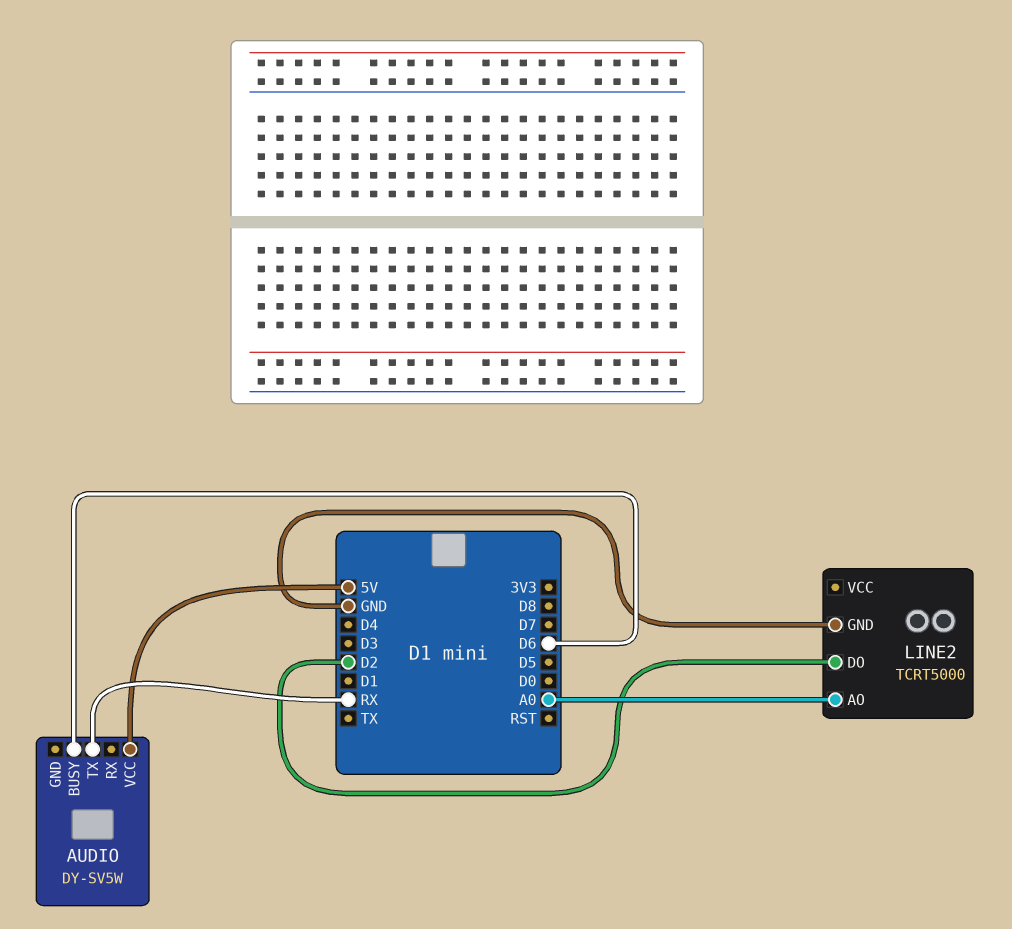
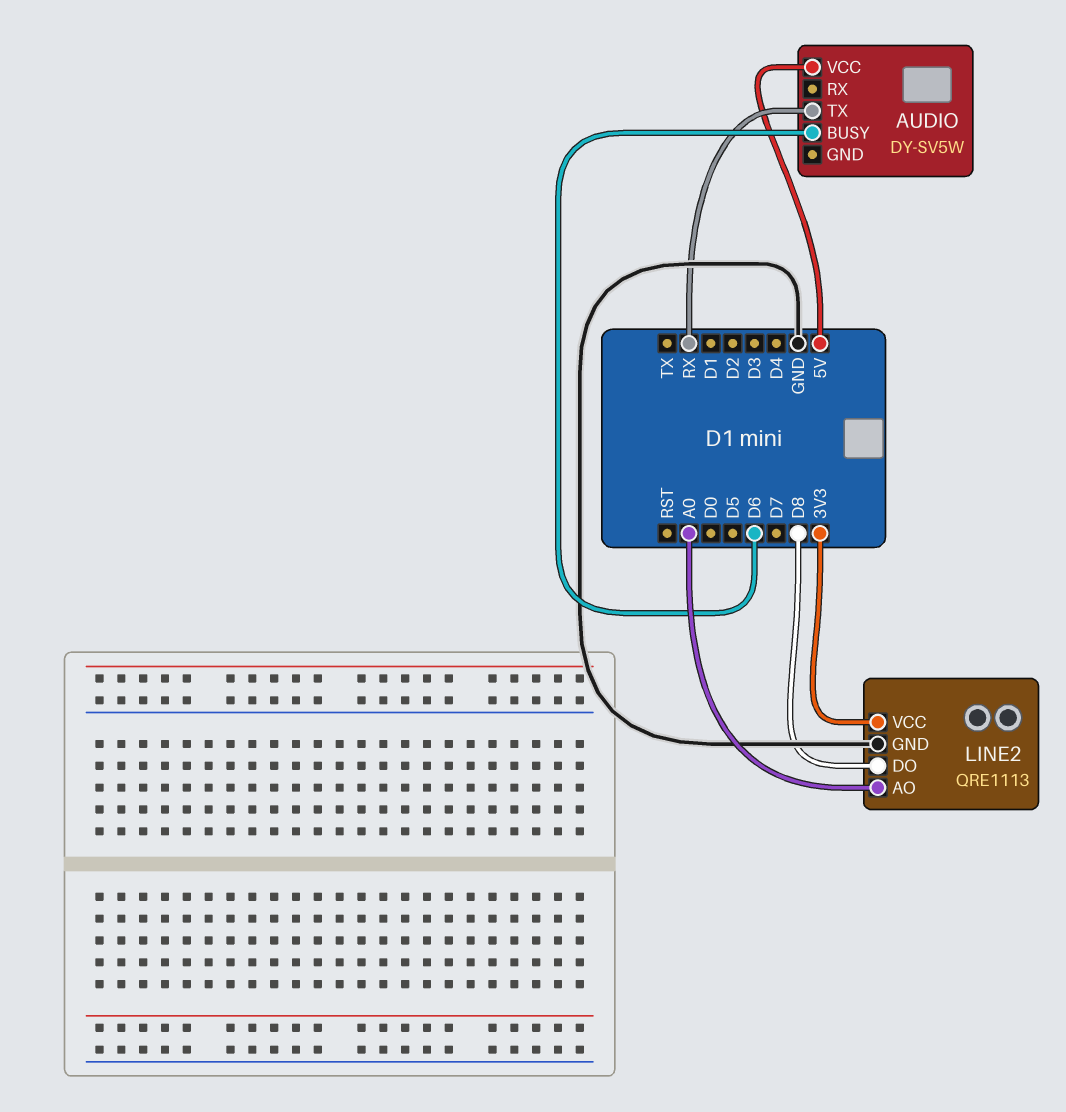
LINE2: TCRT5000 -> QRE1113
LINE2 pin DO: D2 -> D8
LINE2 pin VCC: none -> 3V3

